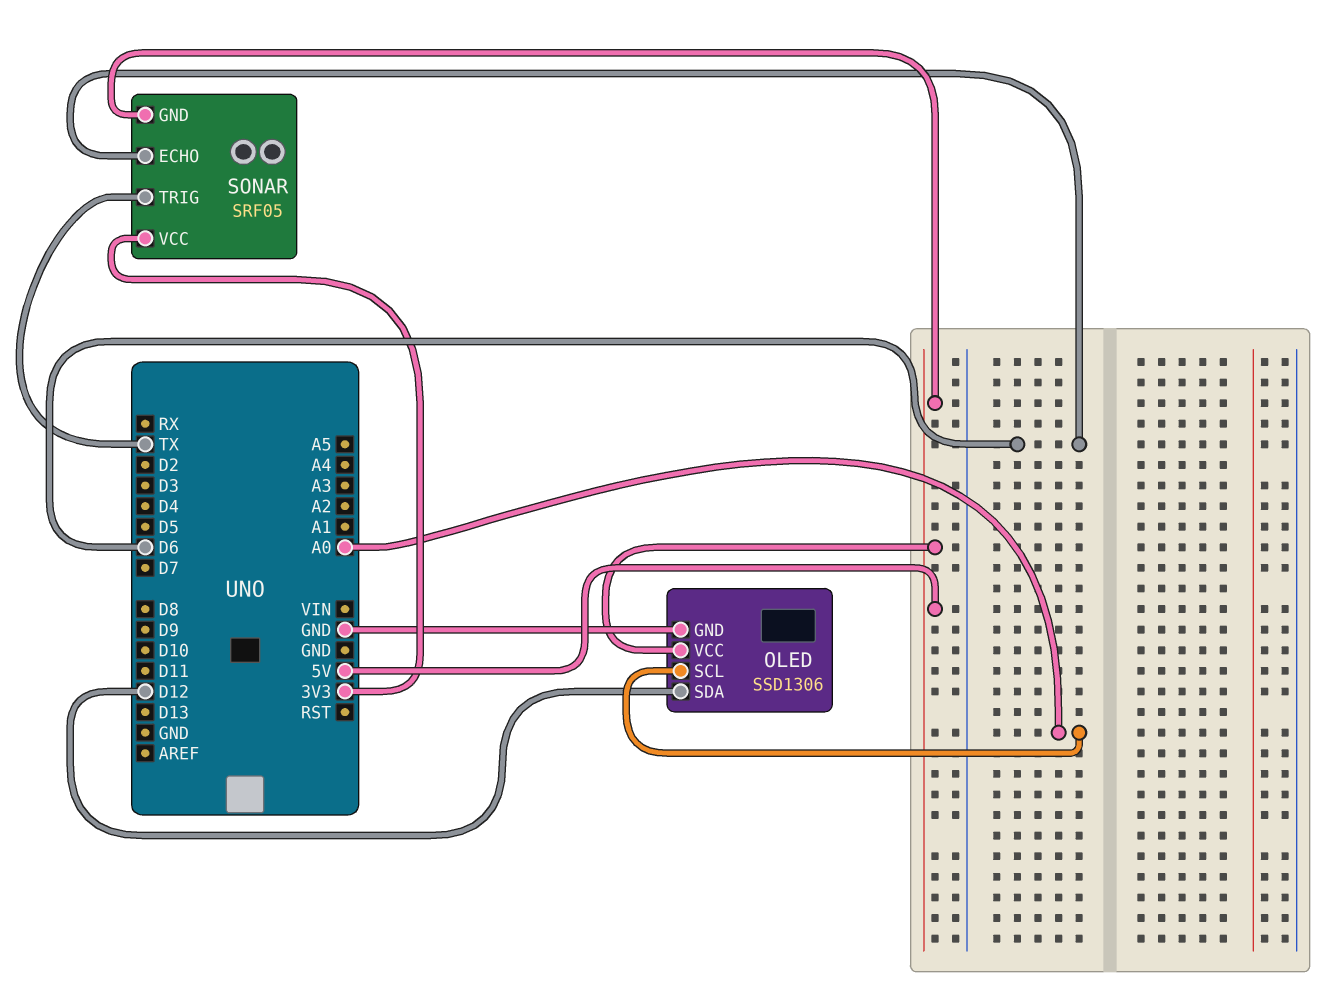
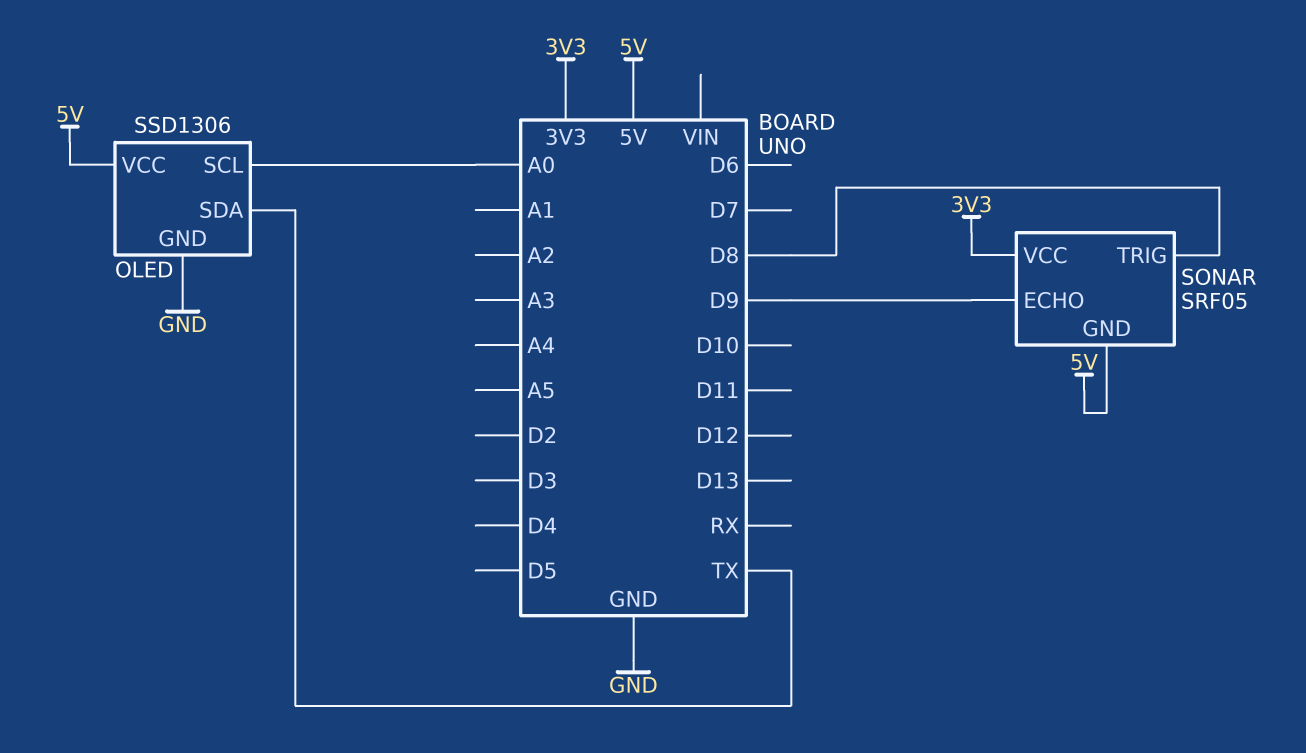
OLED pin SDA: D12 -> TX
SONAR pin ECHO: D6 -> D9
SONAR pin TRIG: TX -> D8

